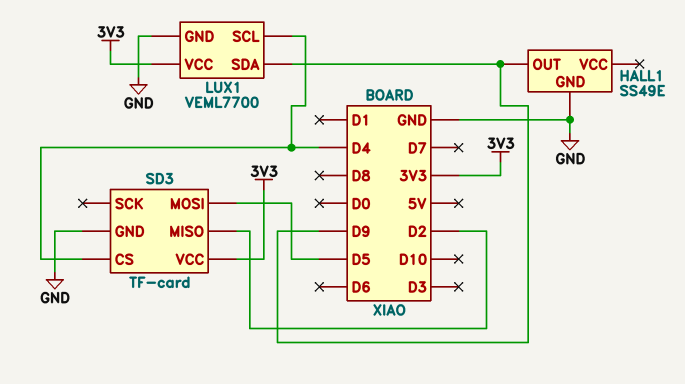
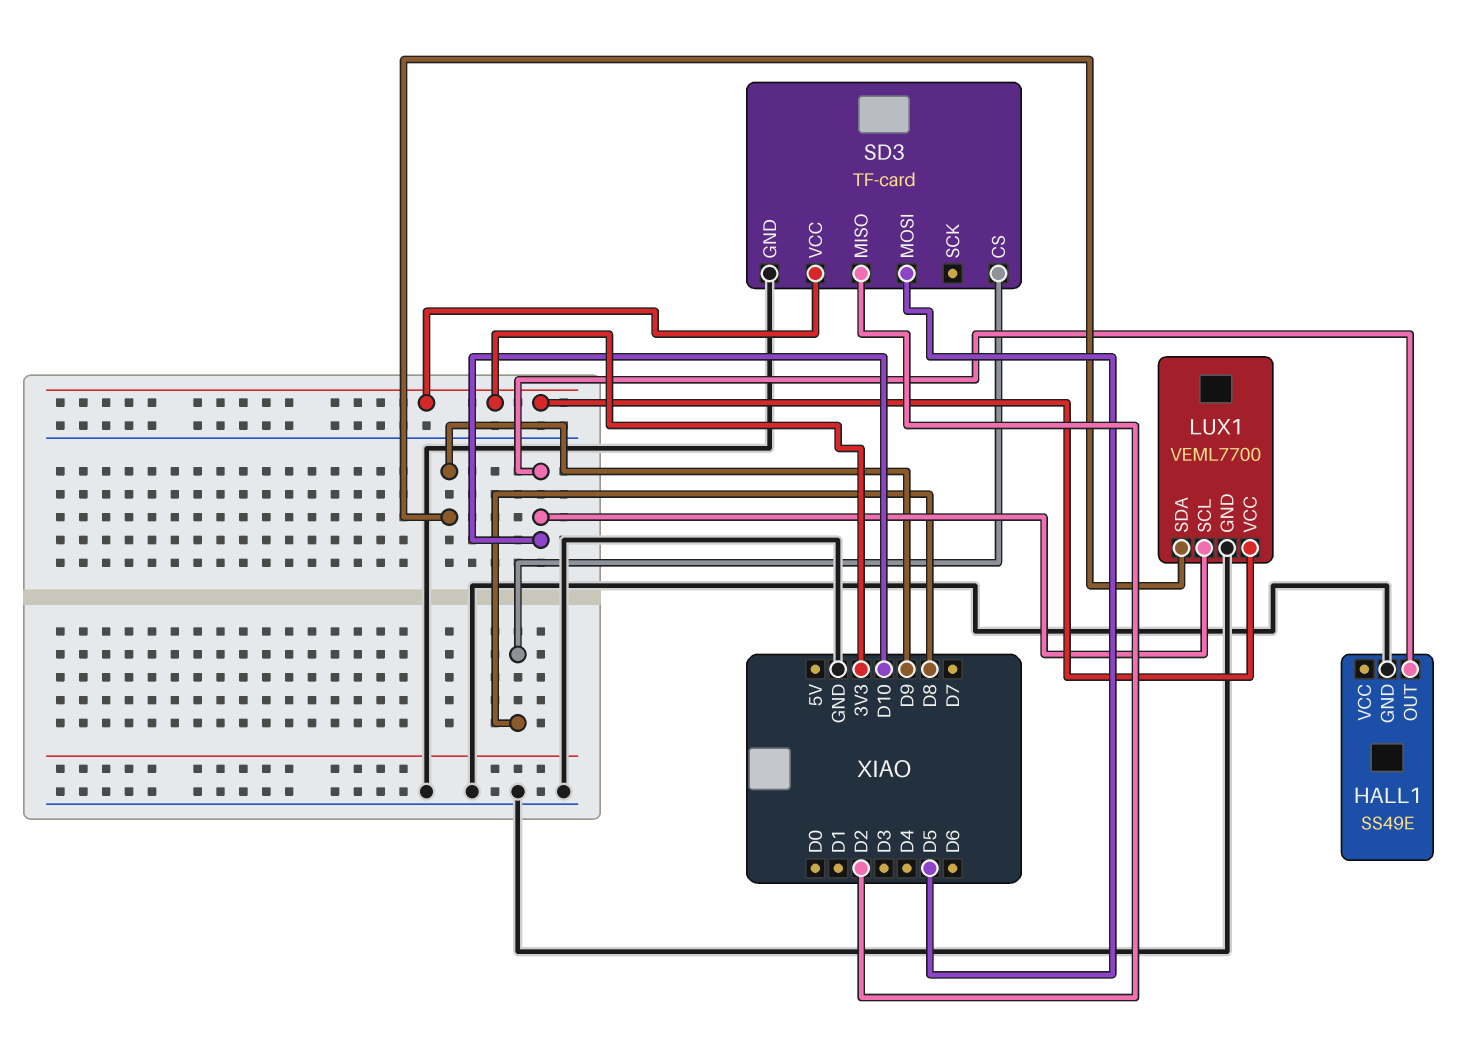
HALL1 pin OUT: D9 -> D10
LUX1 pin SCL: D4 -> D10
SD3 pin CS: D4 -> D8

